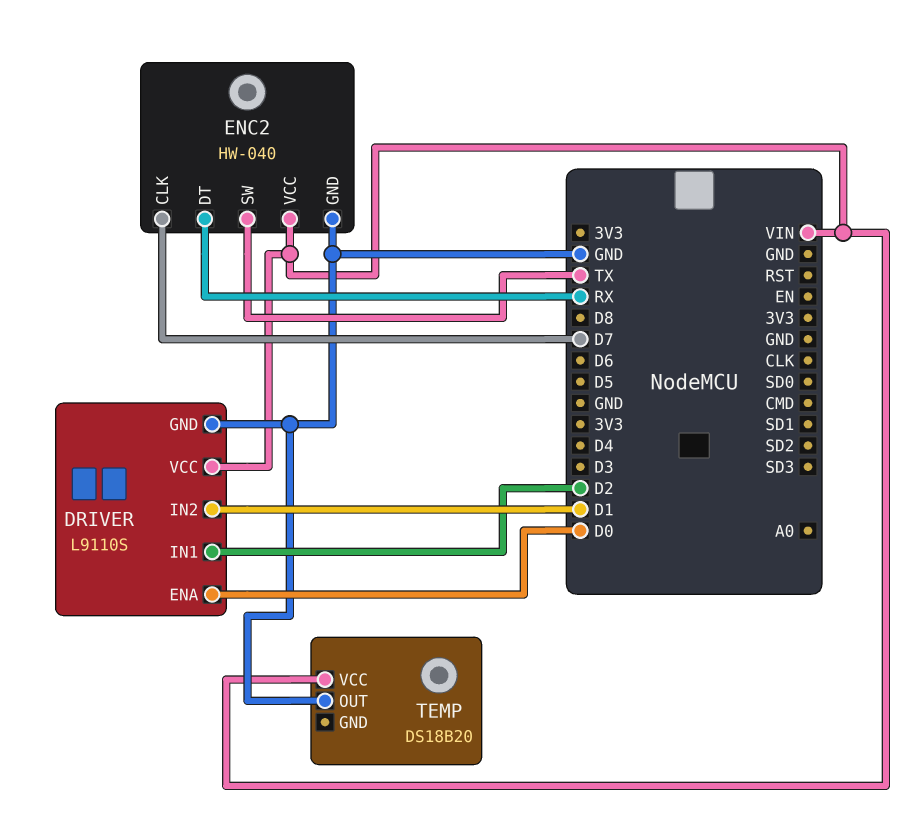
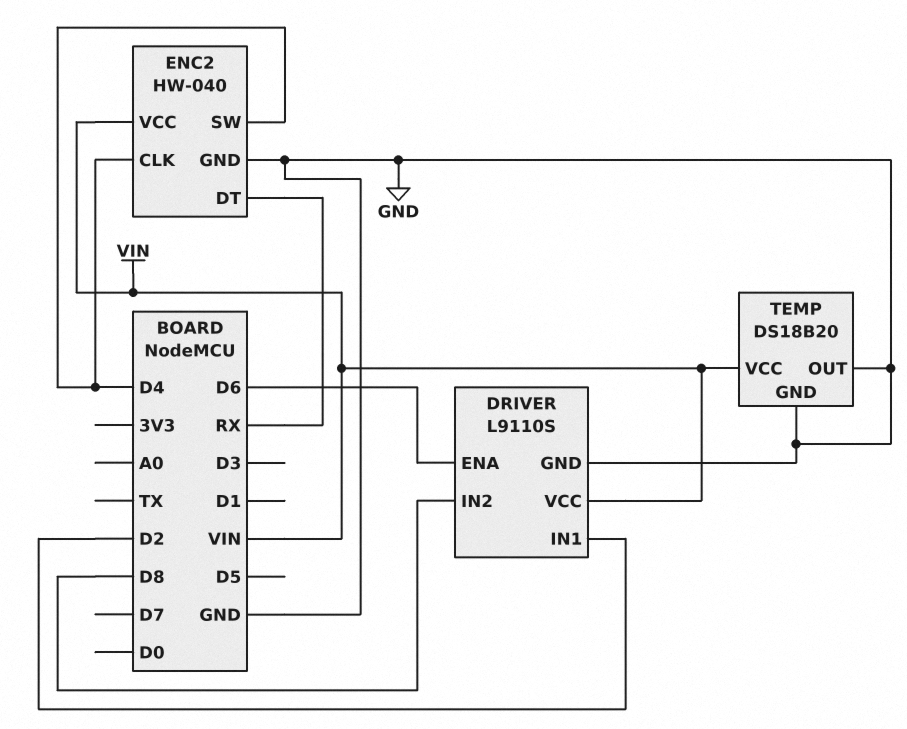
DRIVER pin ENA: D0 -> D6
DRIVER pin IN2: D1 -> D8
ENC2 pin CLK: D7 -> D4
ENC2 pin SW: TX -> D4
TEMP pin GND: none -> GND

